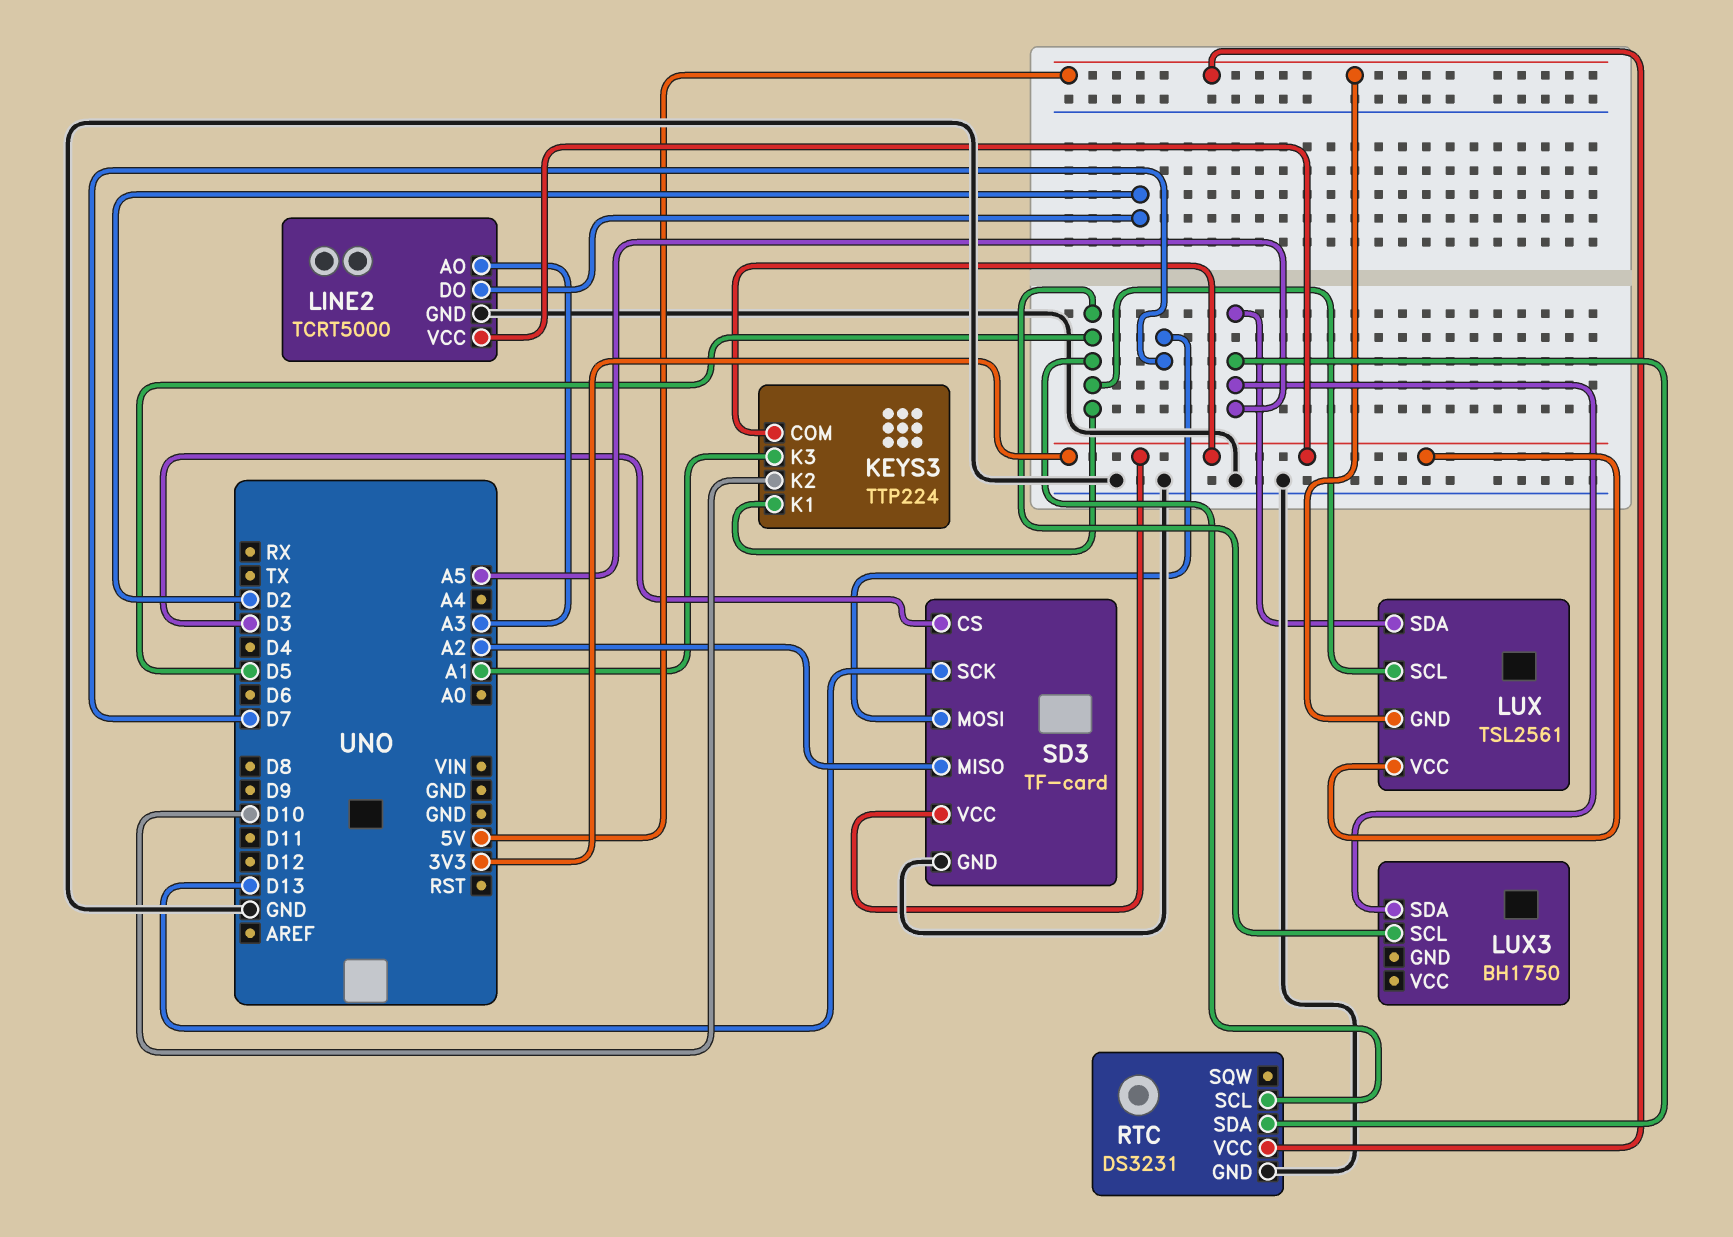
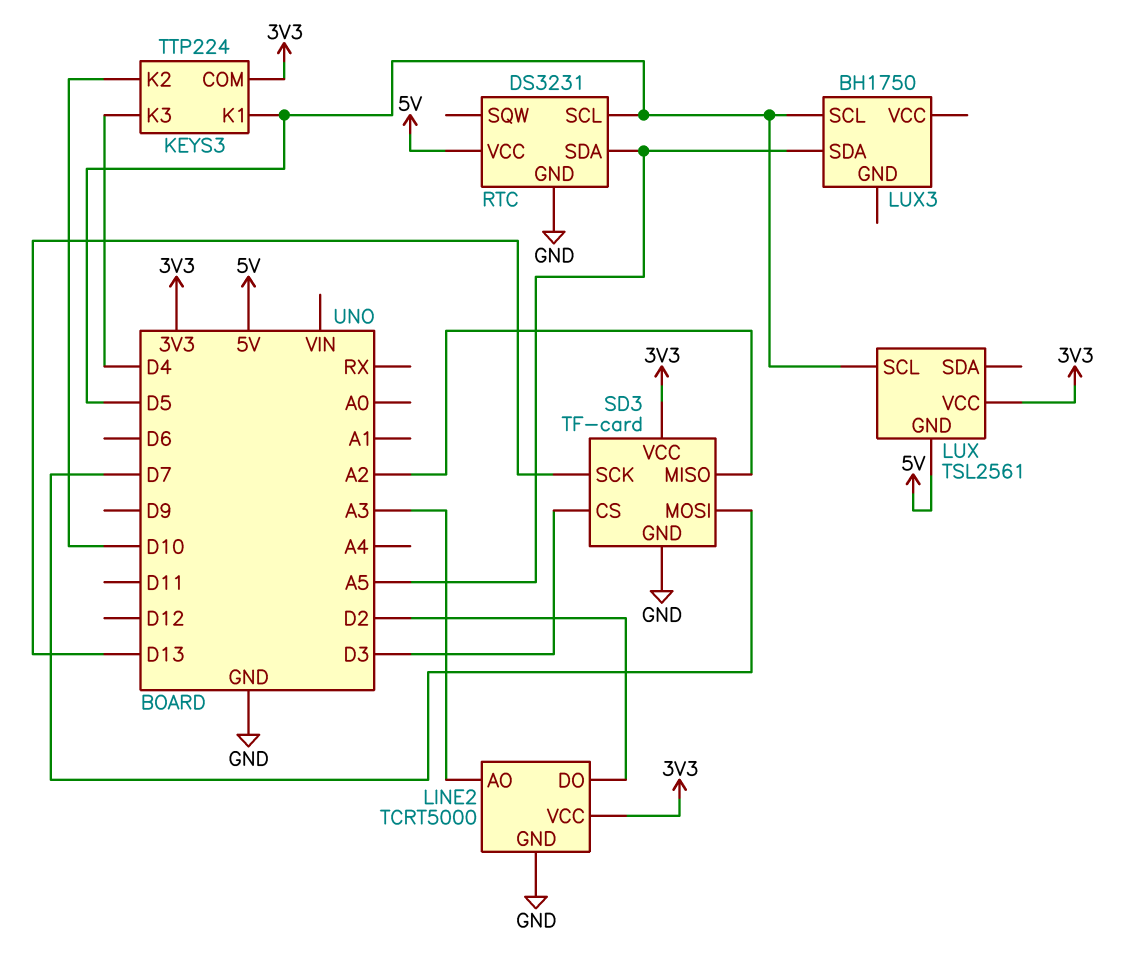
KEYS3 pin K3: A1 -> D4
LUX pin SDA: A5 -> none

